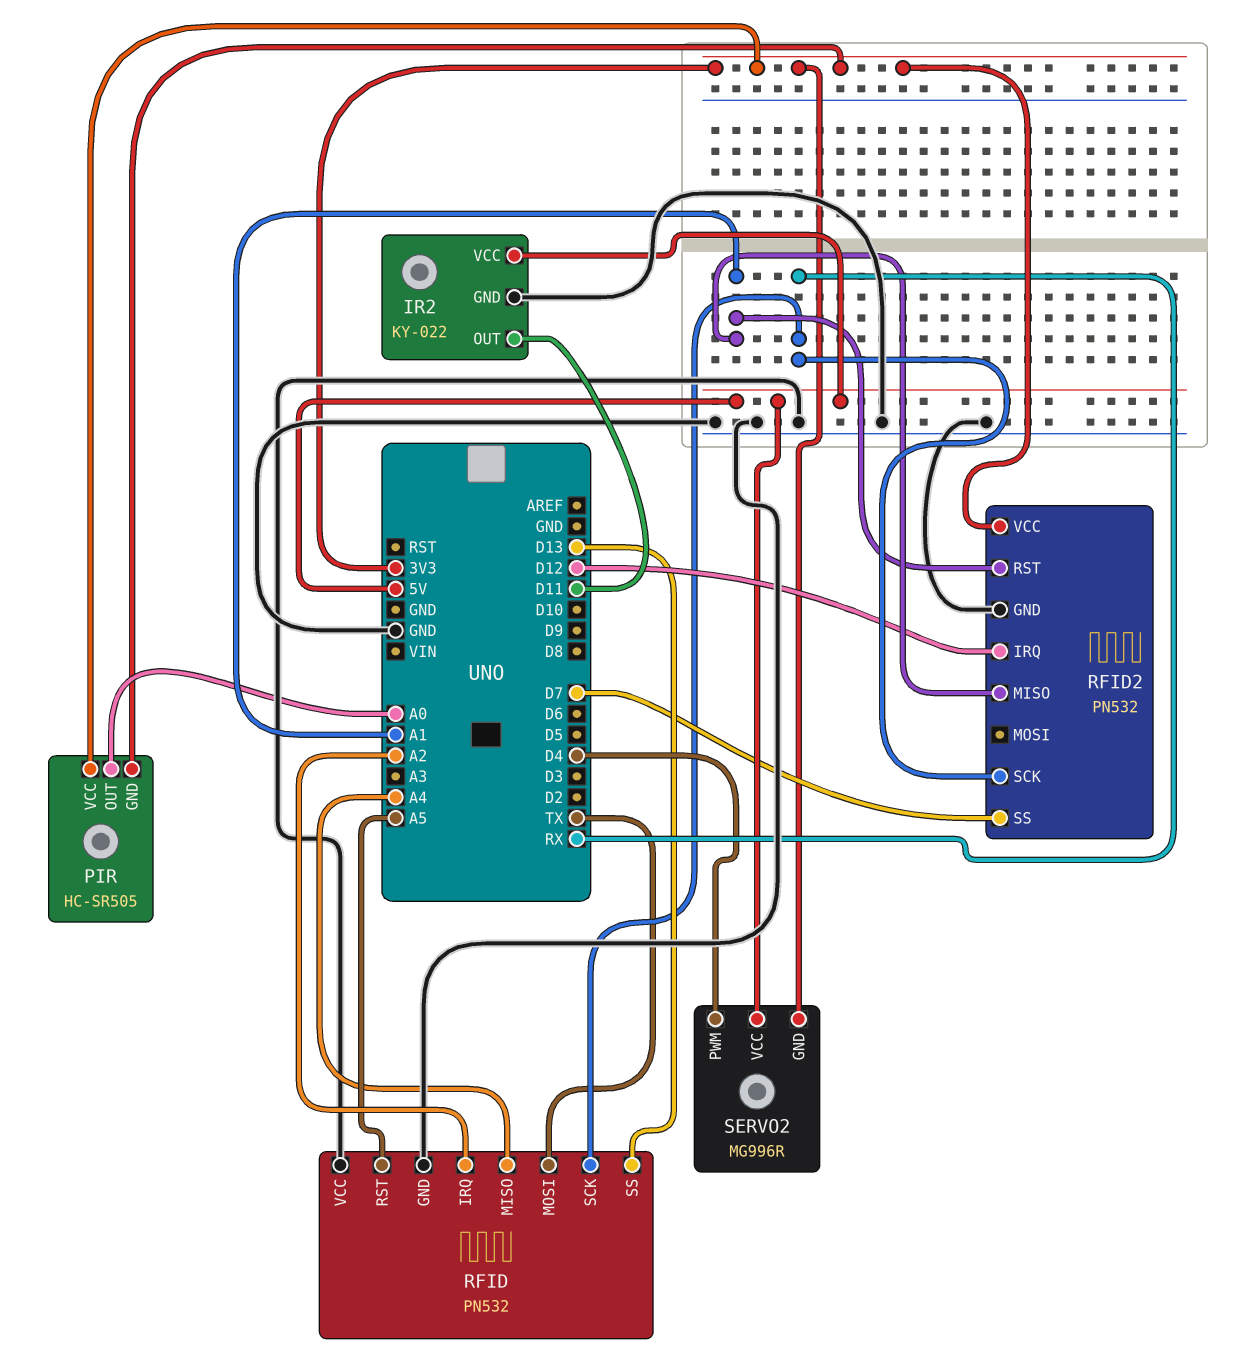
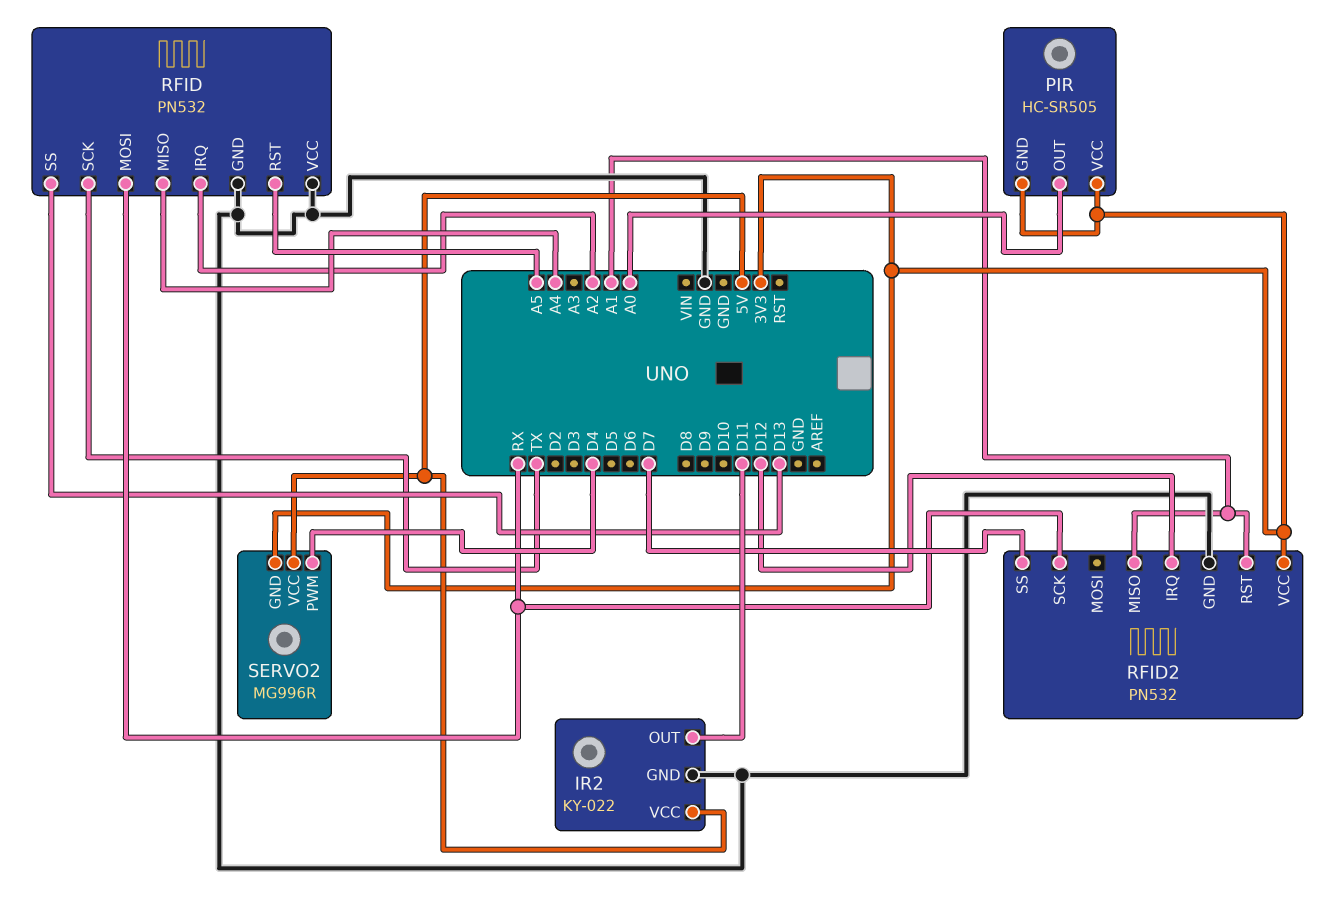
RFID pin MOSI: TX -> RX
RFID pin SCK: RX -> TX

